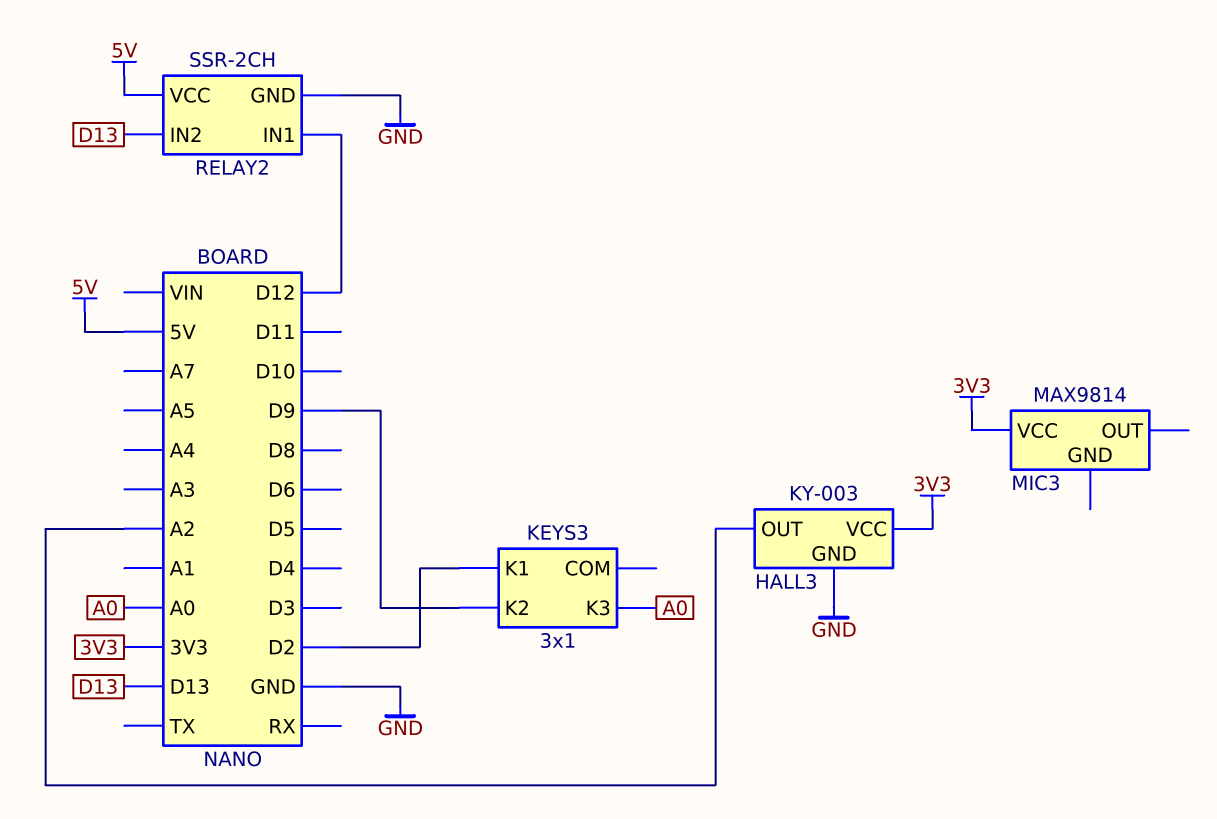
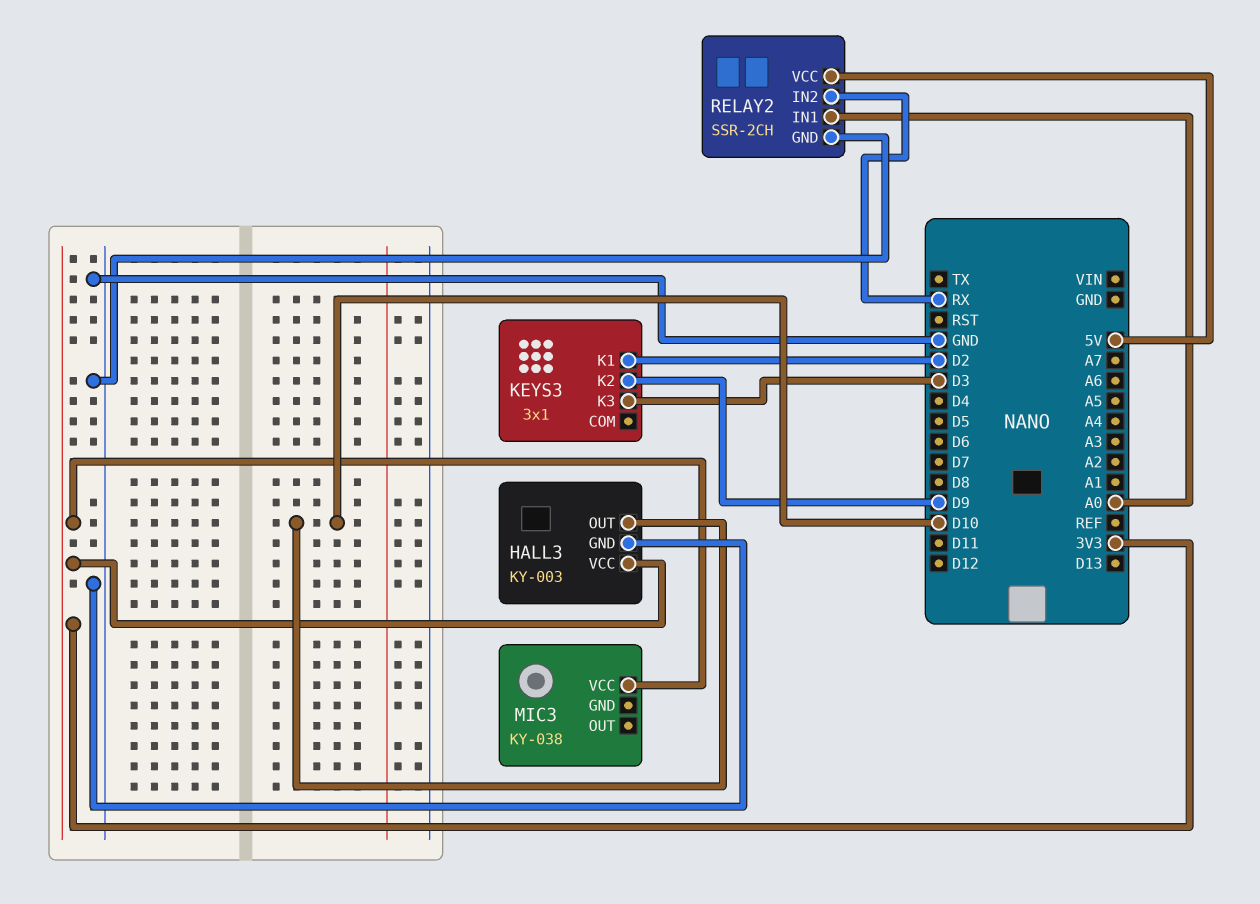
HALL3 pin OUT: A2 -> D10
KEYS3 pin K3: A0 -> D3
MIC3: MAX9814 -> KY-038
RELAY2 pin IN1: D12 -> A0
RELAY2 pin IN2: D13 -> RX

